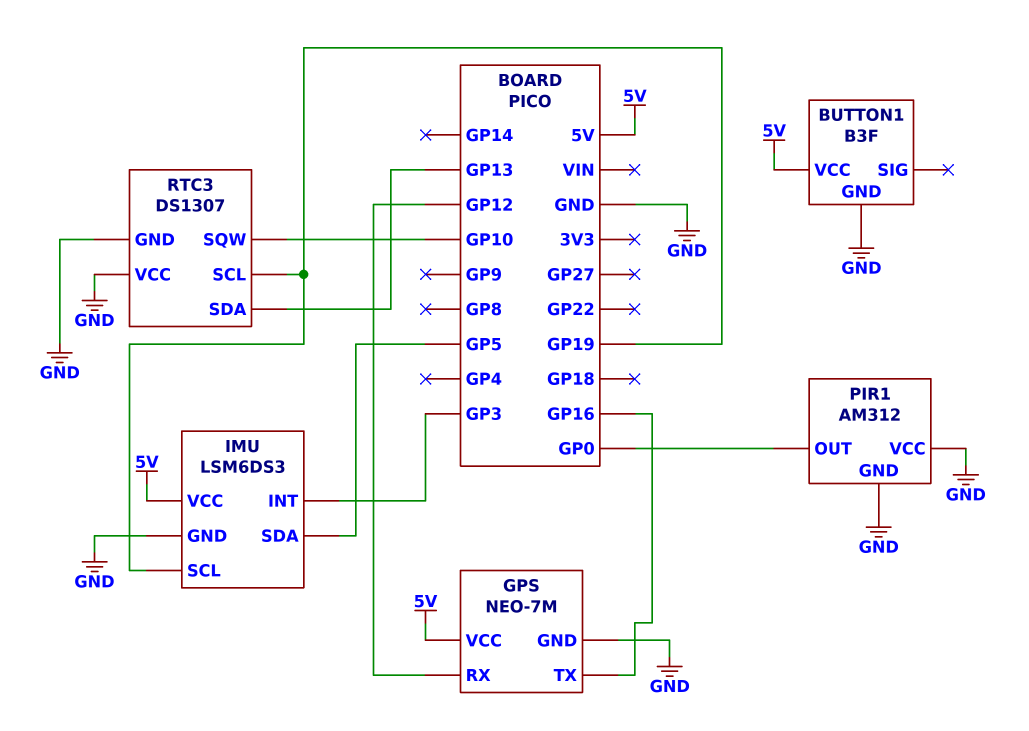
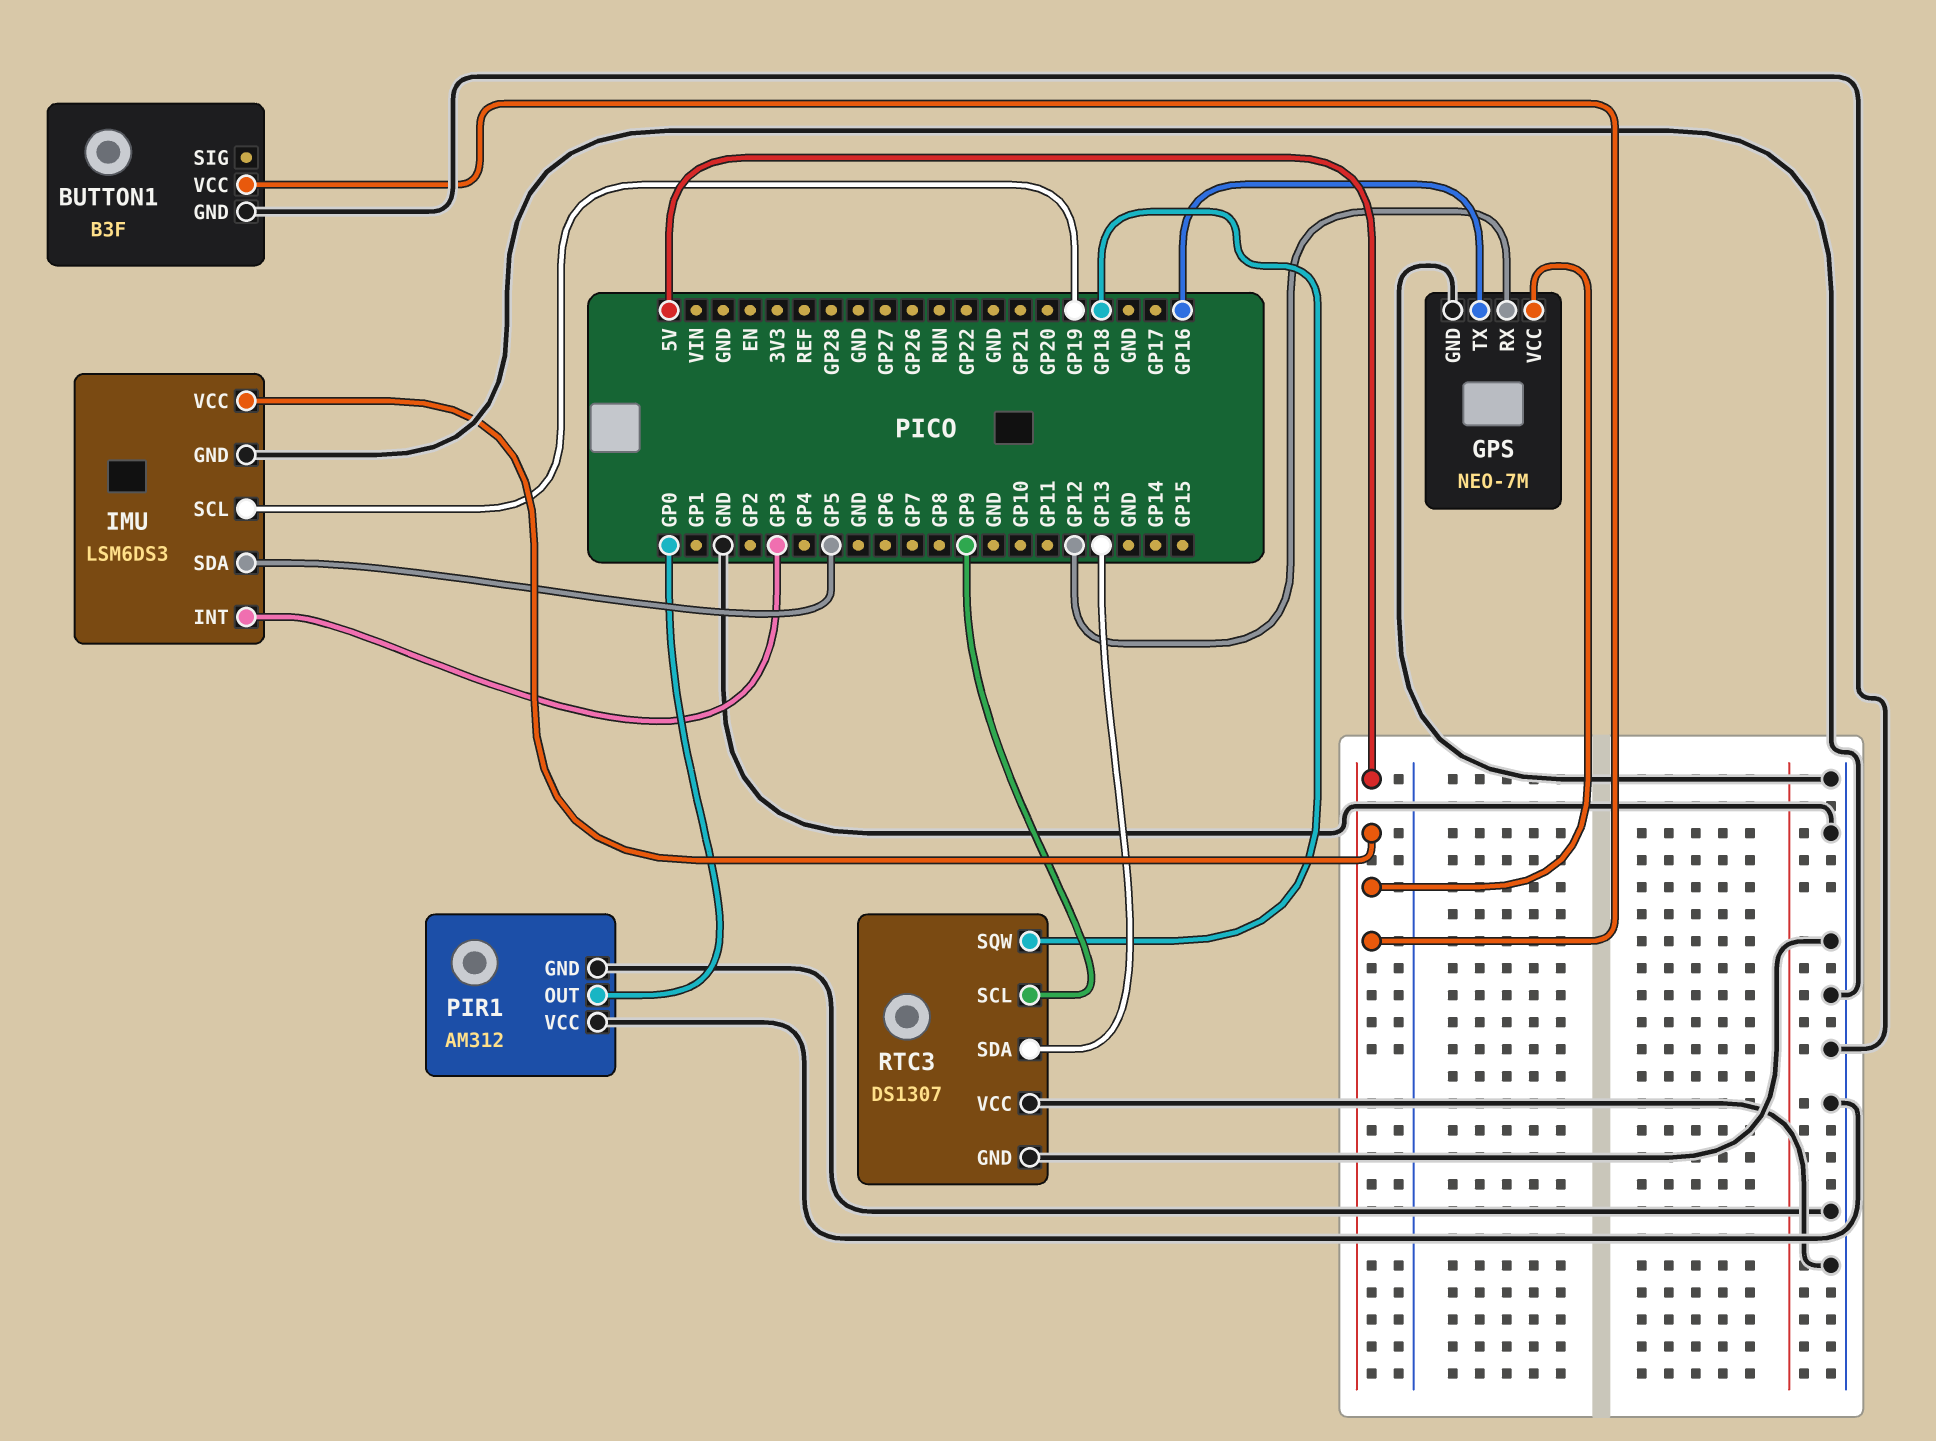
RTC3 pin SCL: GP19 -> GP9
RTC3 pin SQW: GP10 -> GP18

